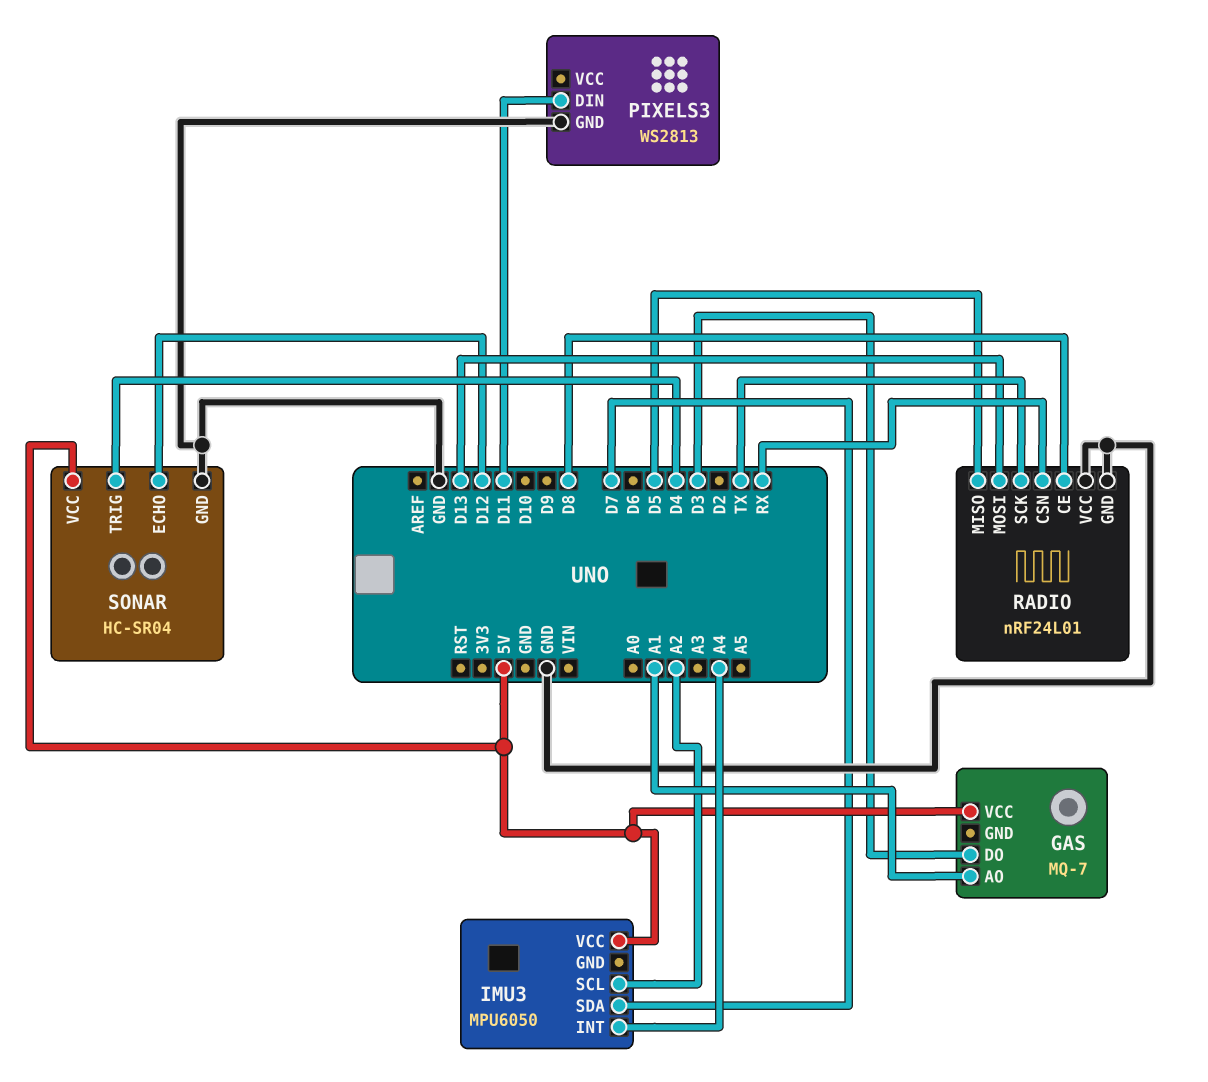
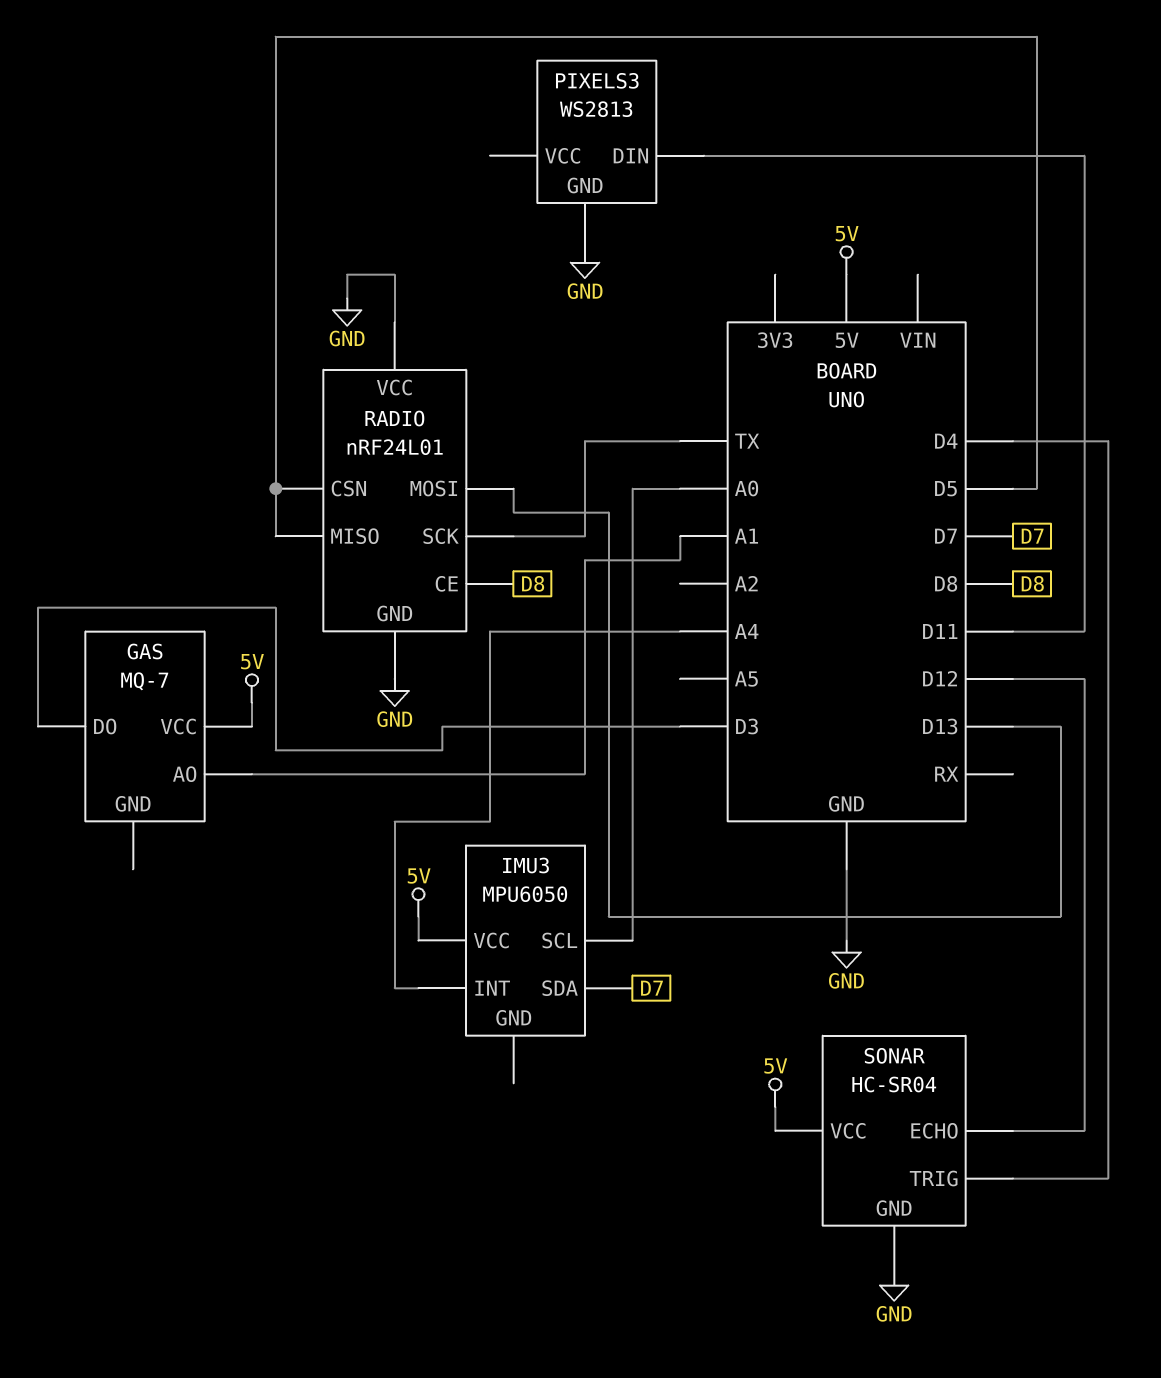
IMU3 pin SCL: A2 -> A0
RADIO pin CSN: RX -> D5

